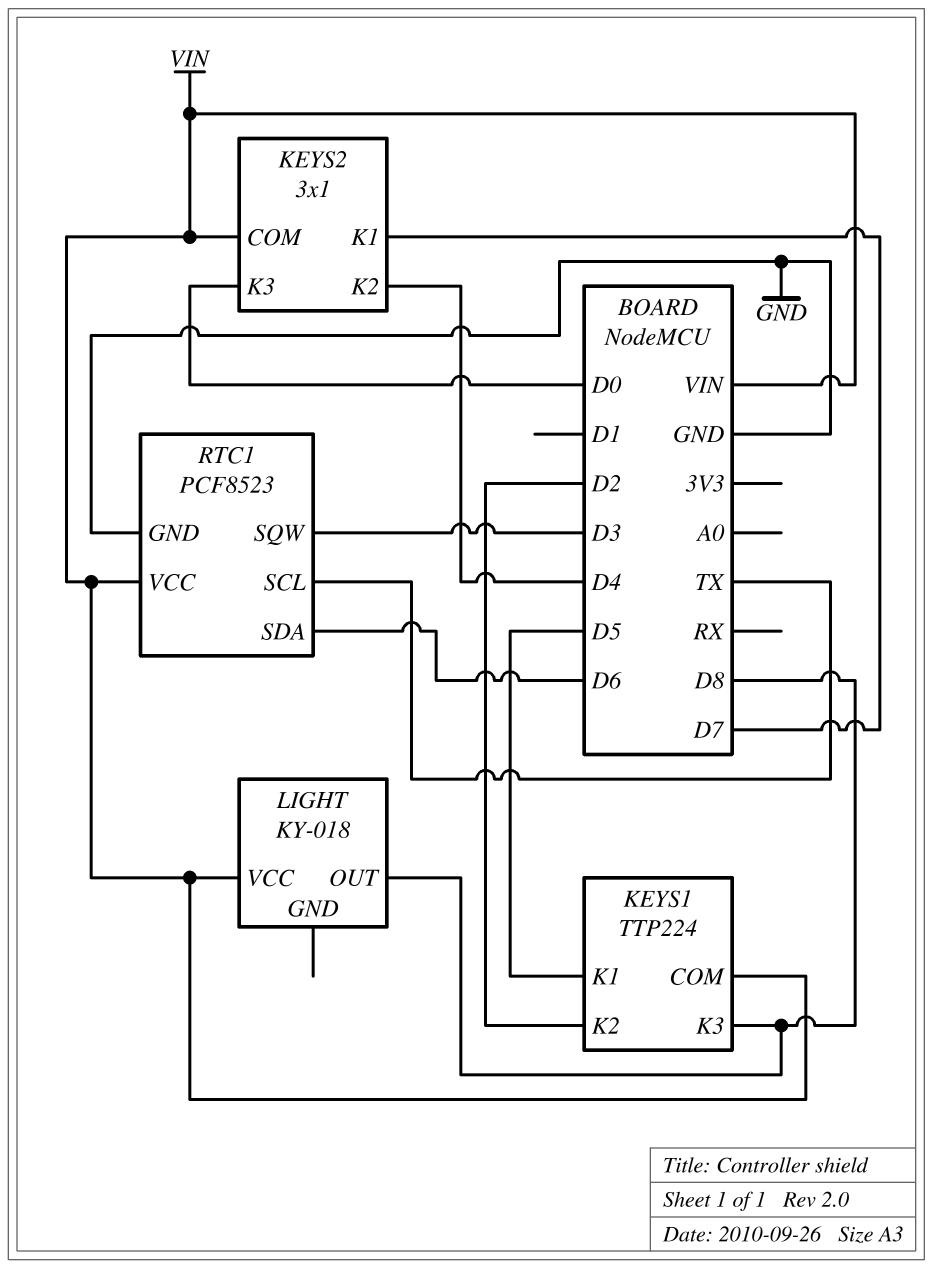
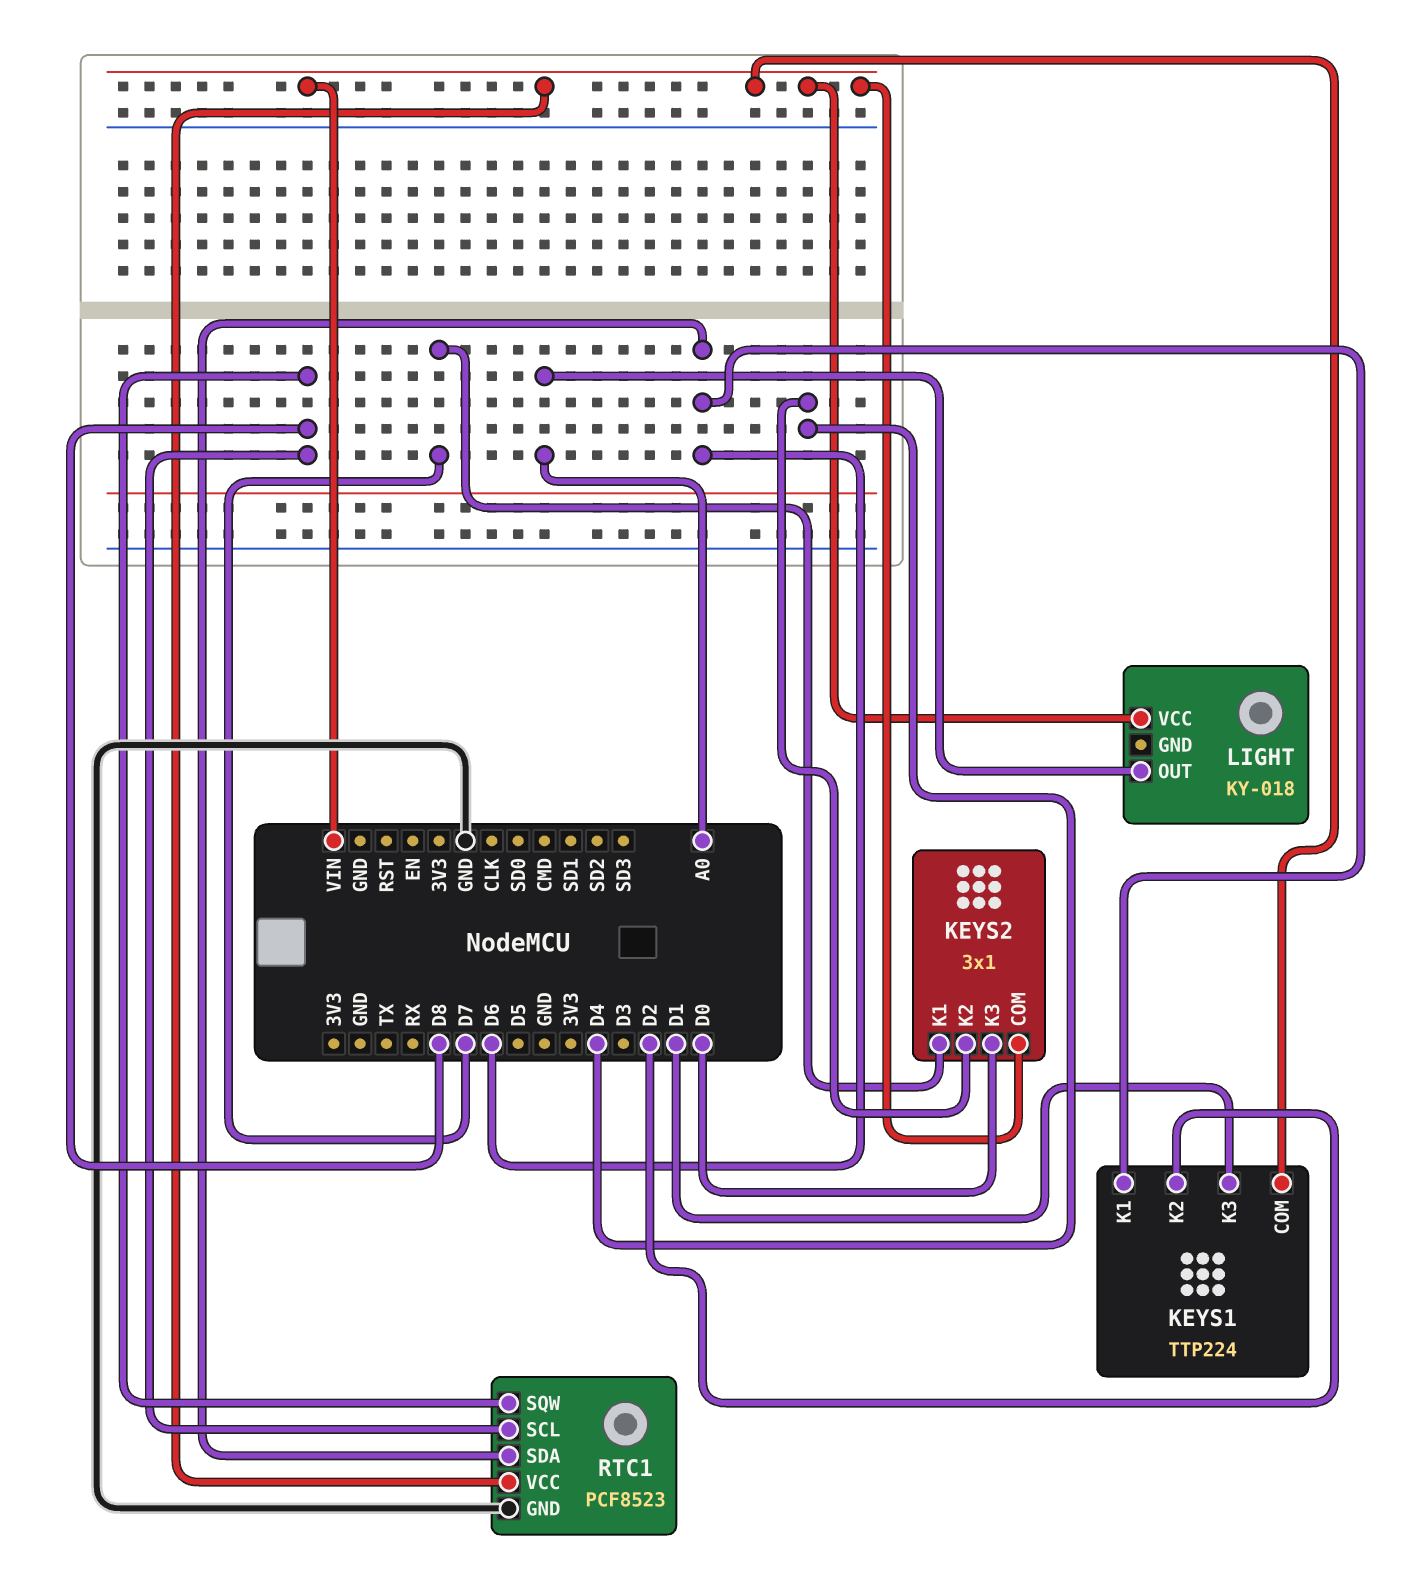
KEYS1 pin K1: D5 -> D6
KEYS1 pin K3: D8 -> D1
LIGHT pin OUT: D8 -> A0
RTC1 pin SCL: TX -> D8
RTC1 pin SQW: D3 -> D8

